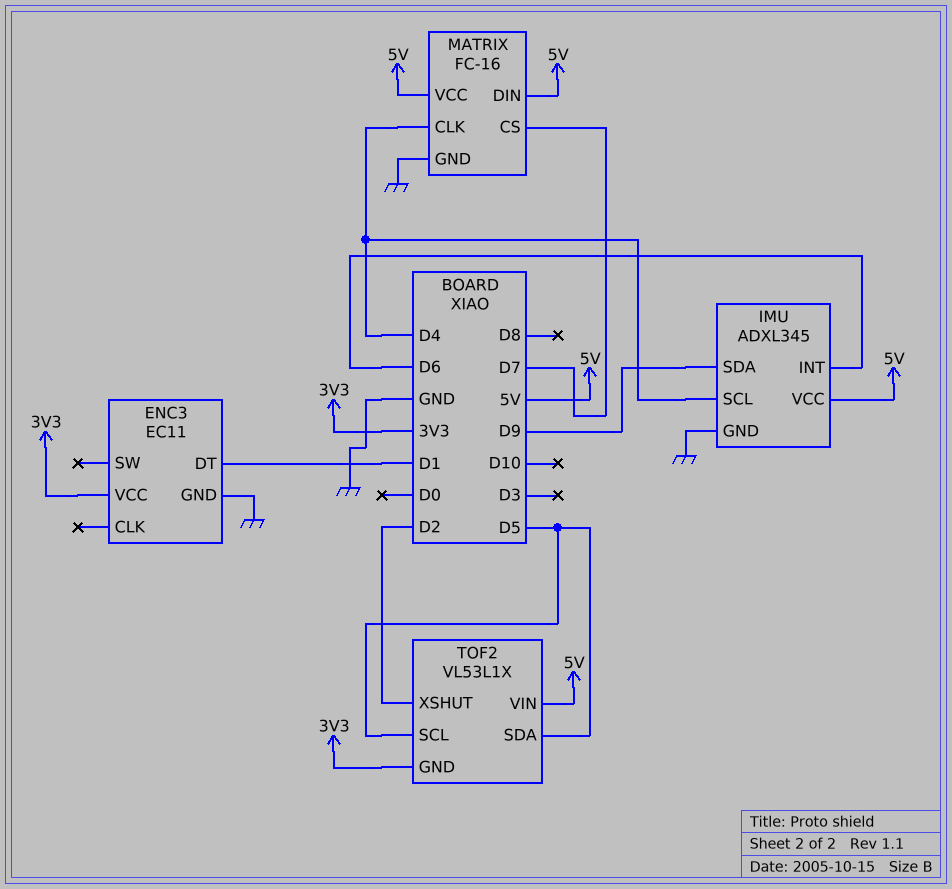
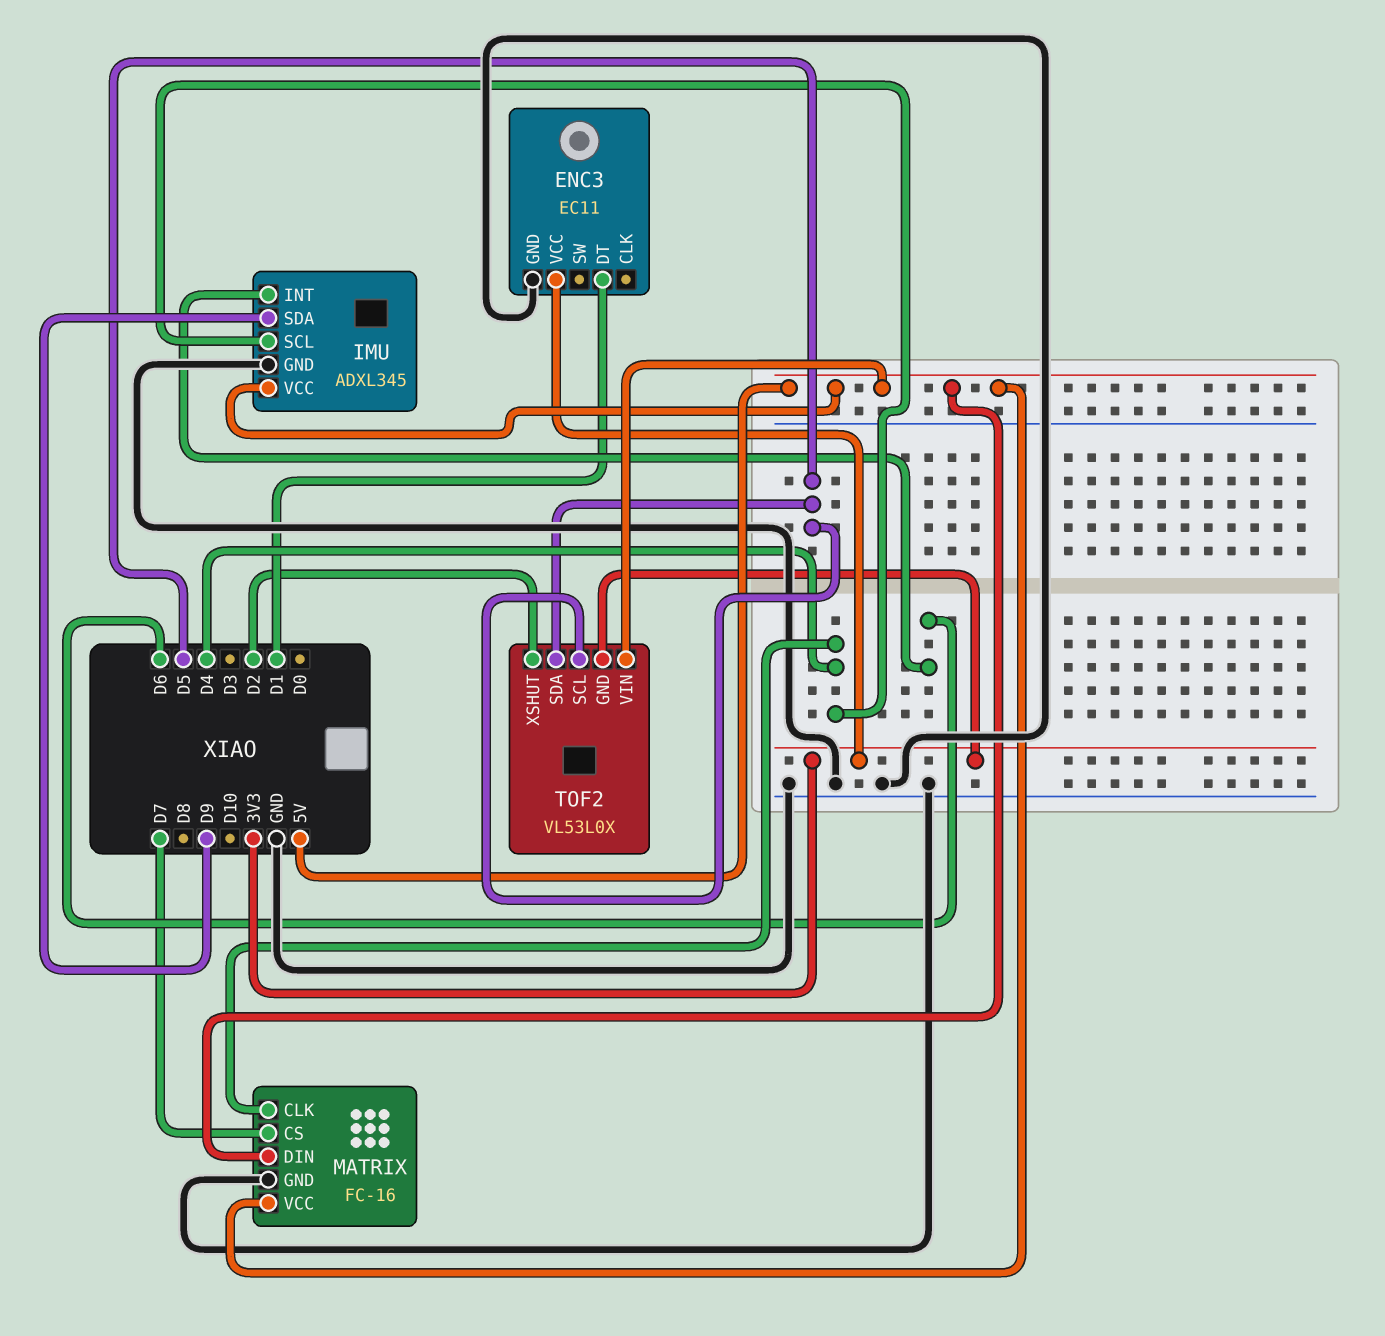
TOF2: VL53L1X -> VL53L0X

